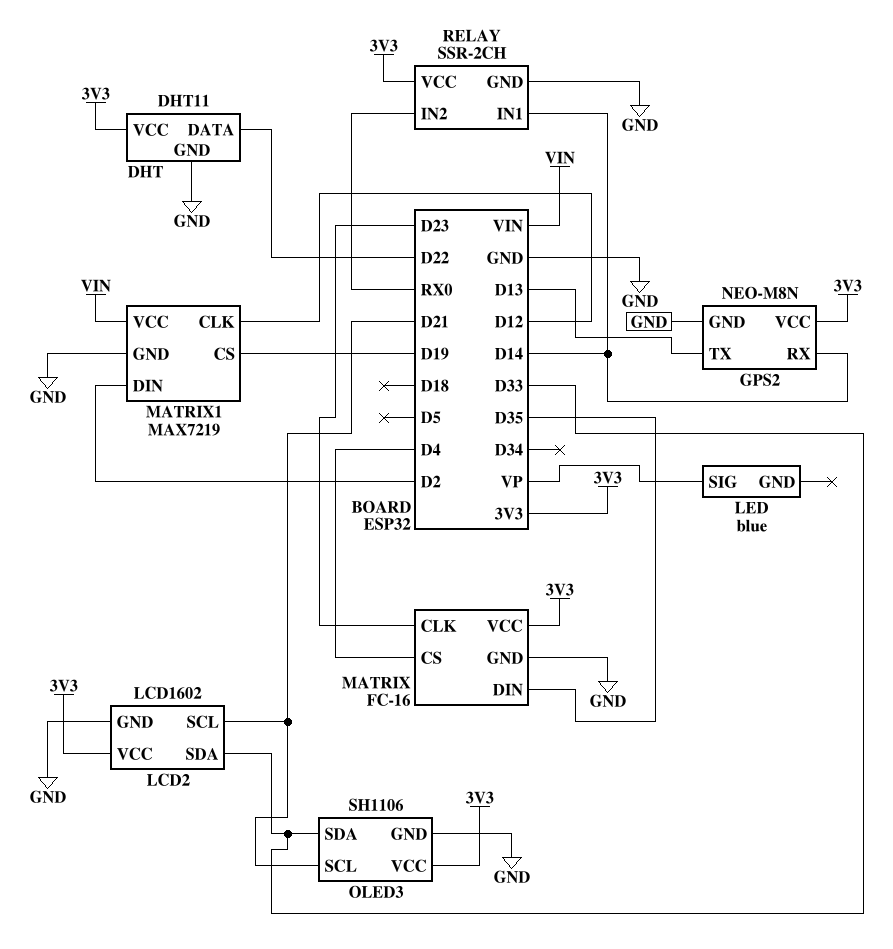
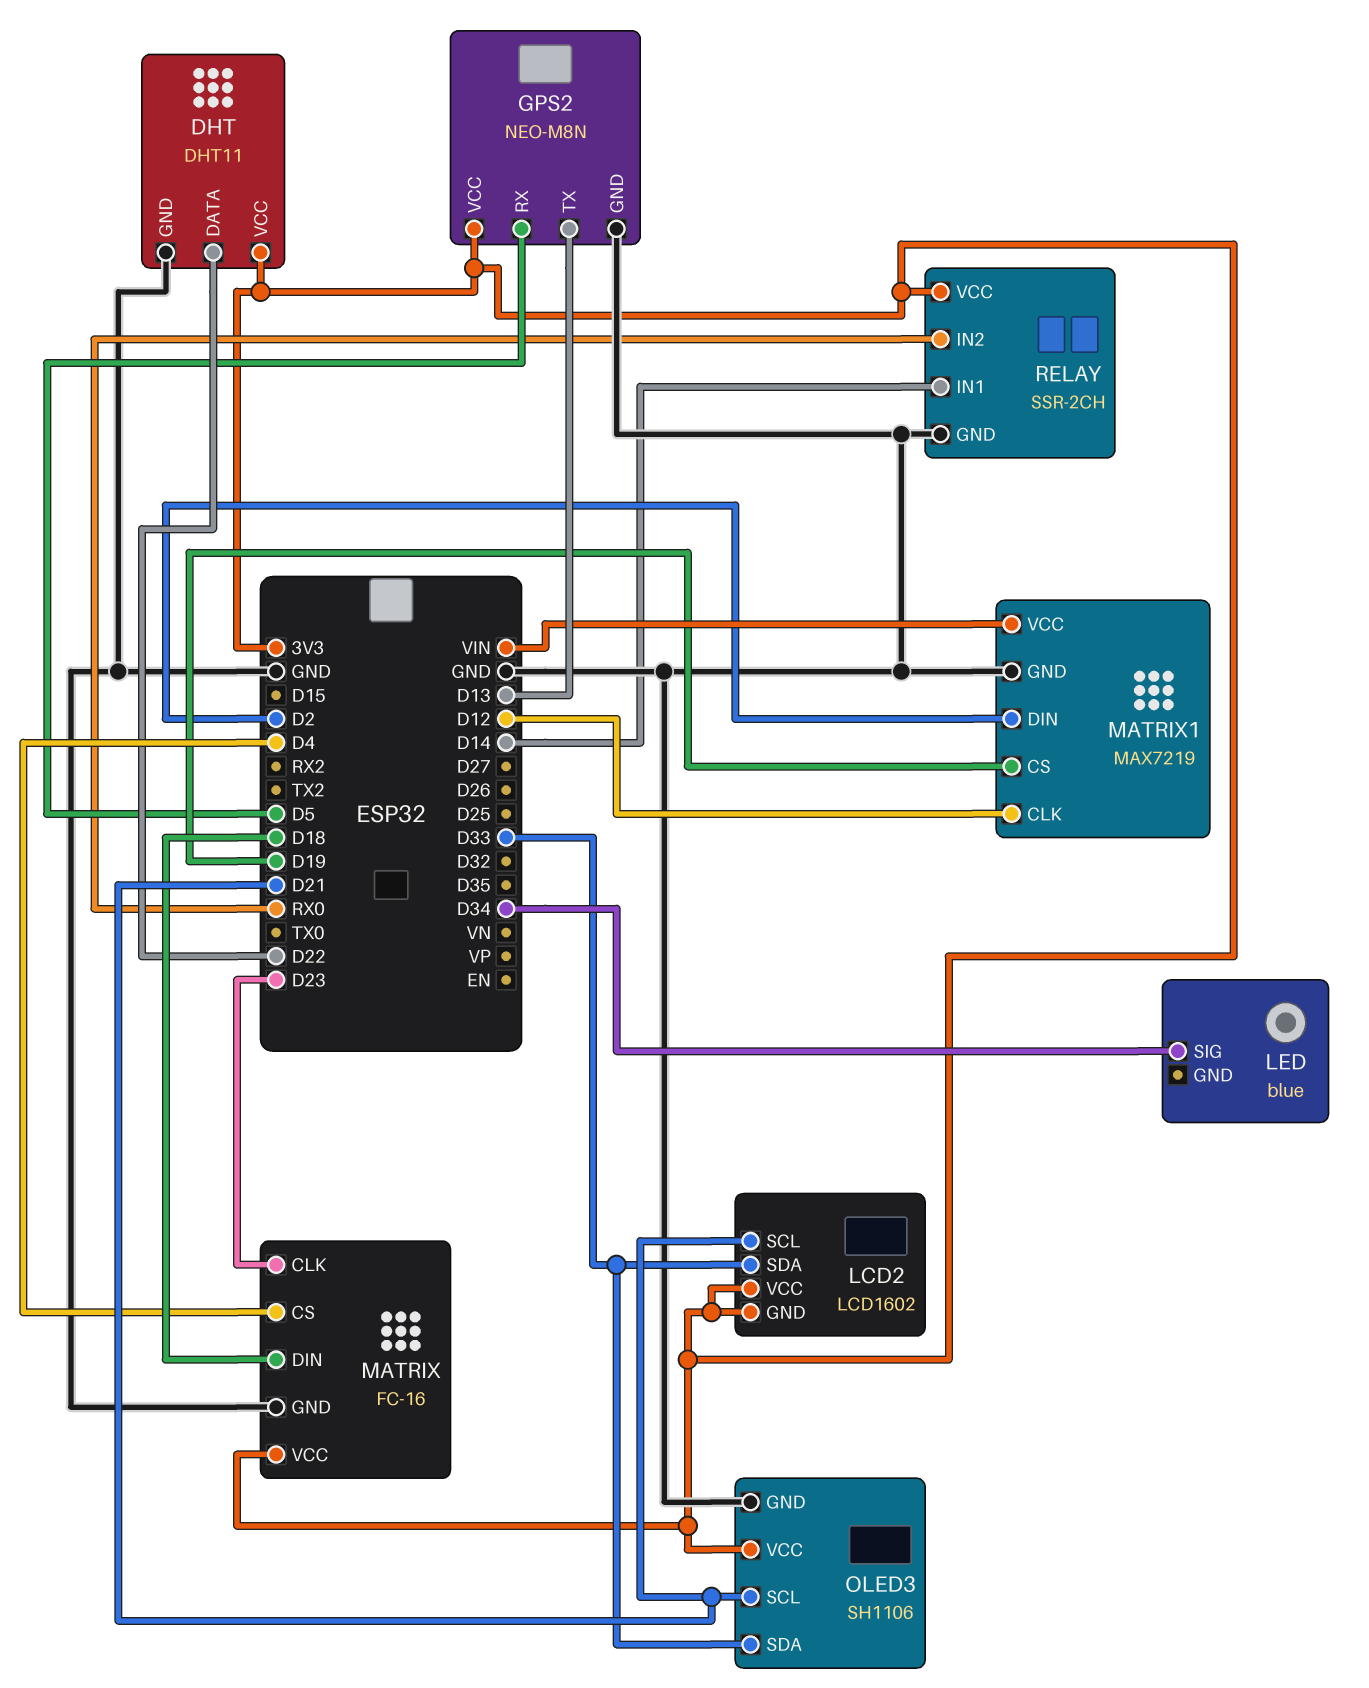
GPS2 pin RX: D14 -> D5
LCD2 pin GND: GND -> 3V3
LED pin SIG: VP -> D34
MATRIX pin DIN: D35 -> D18

